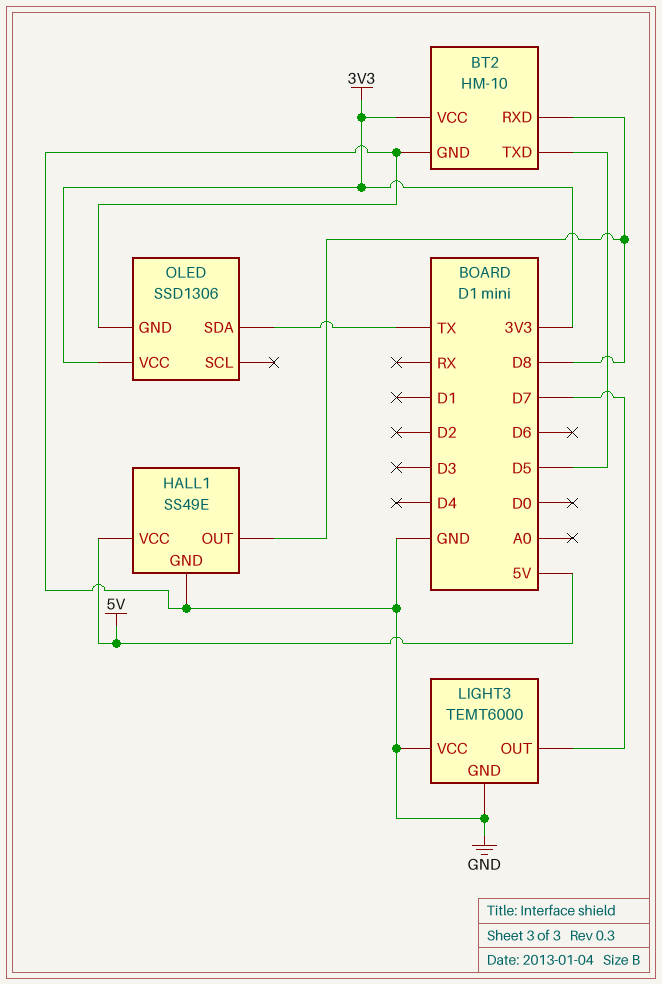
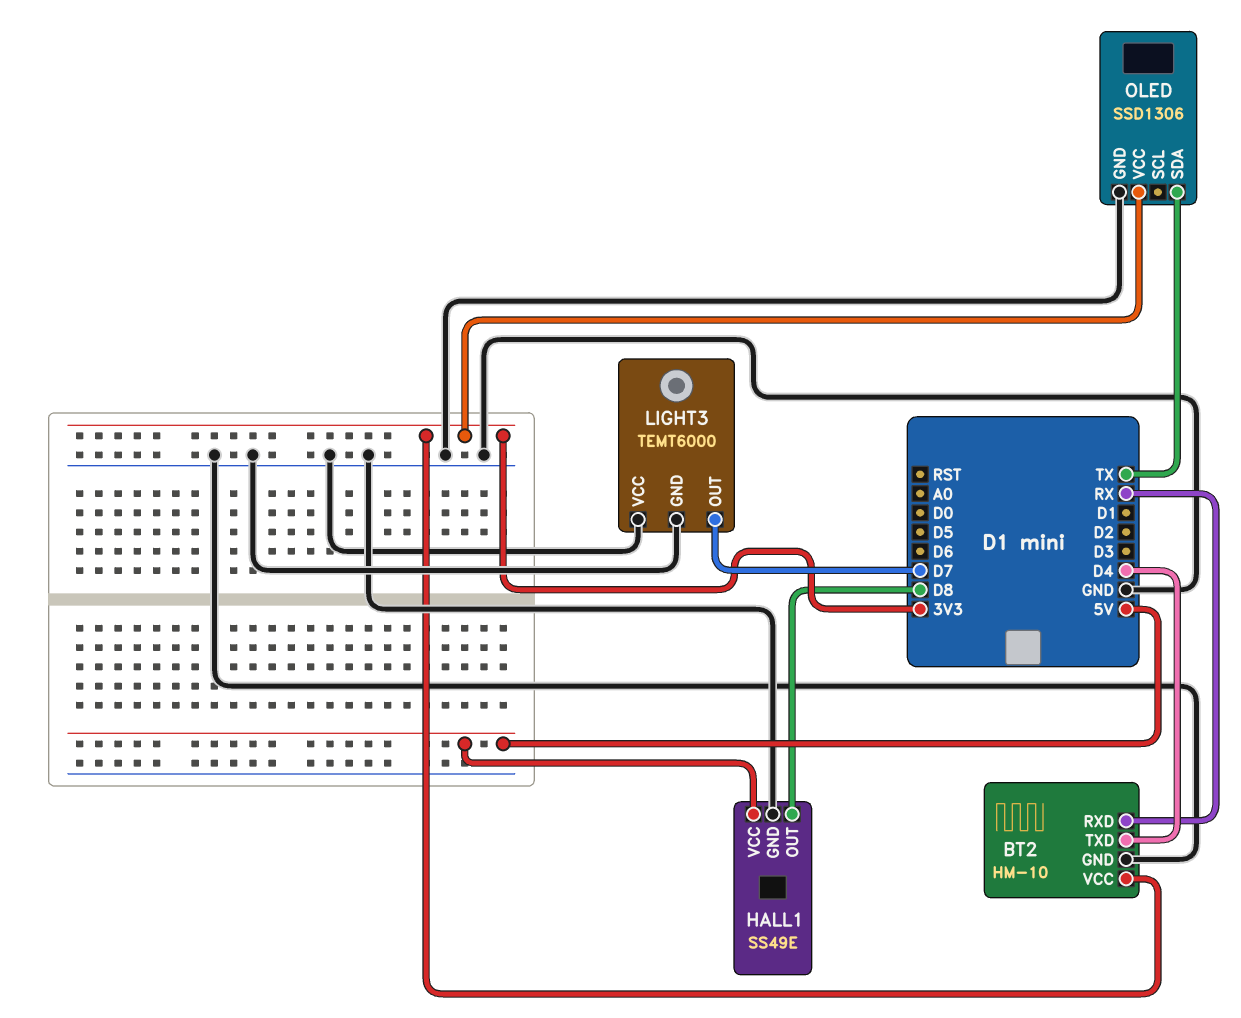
BT2 pin RXD: D8 -> RX
BT2 pin TXD: D5 -> D4

